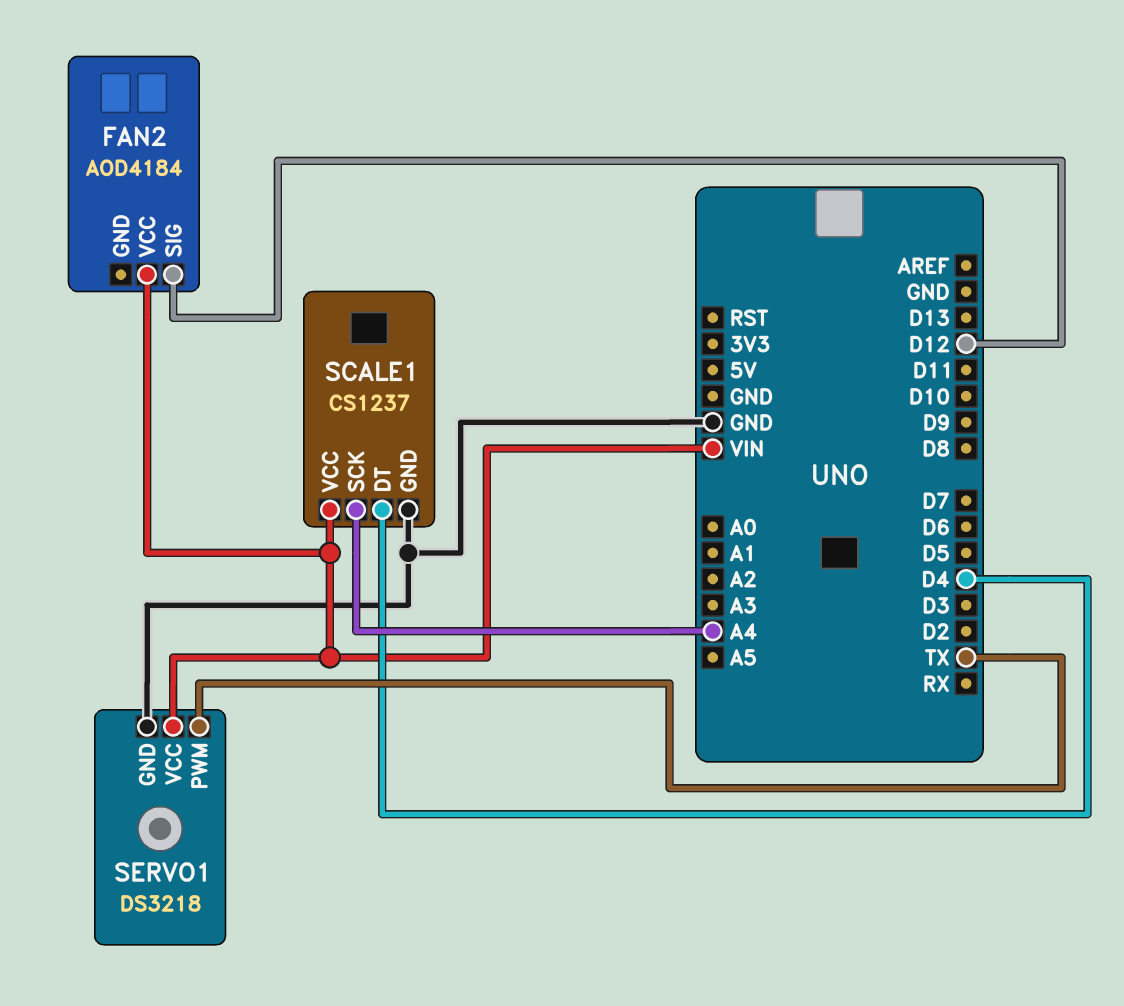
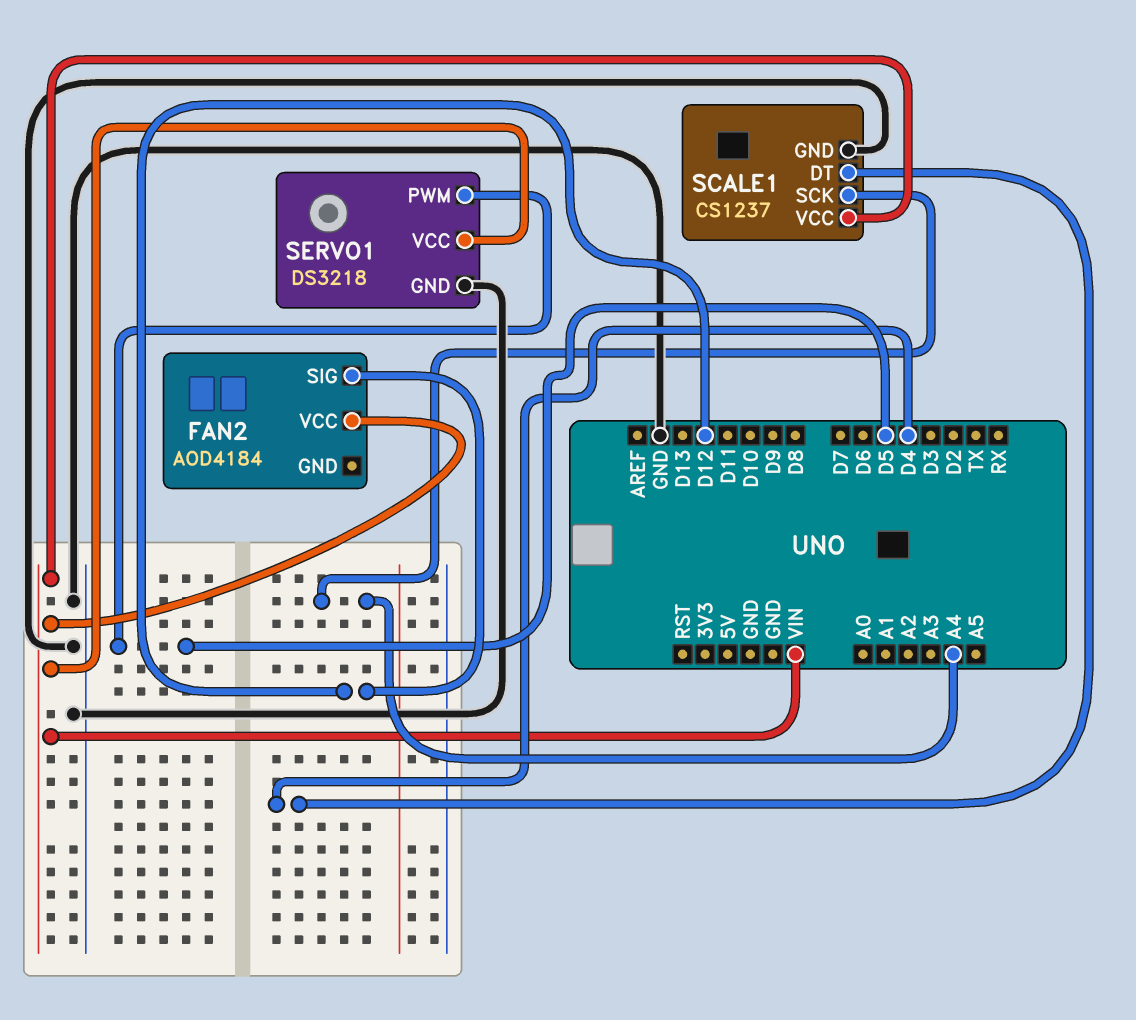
SERVO1 pin PWM: TX -> D5

